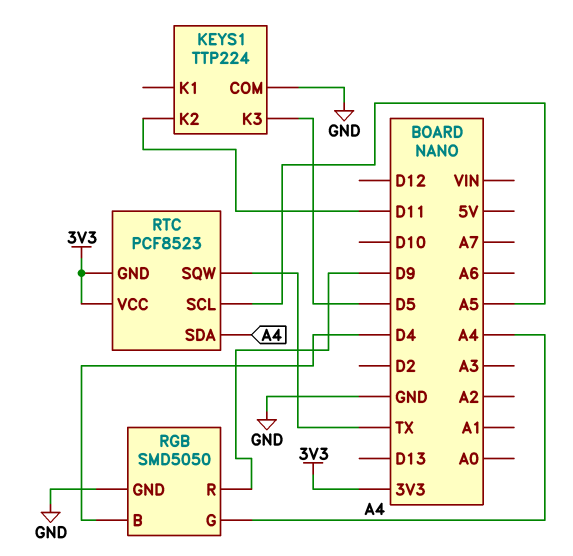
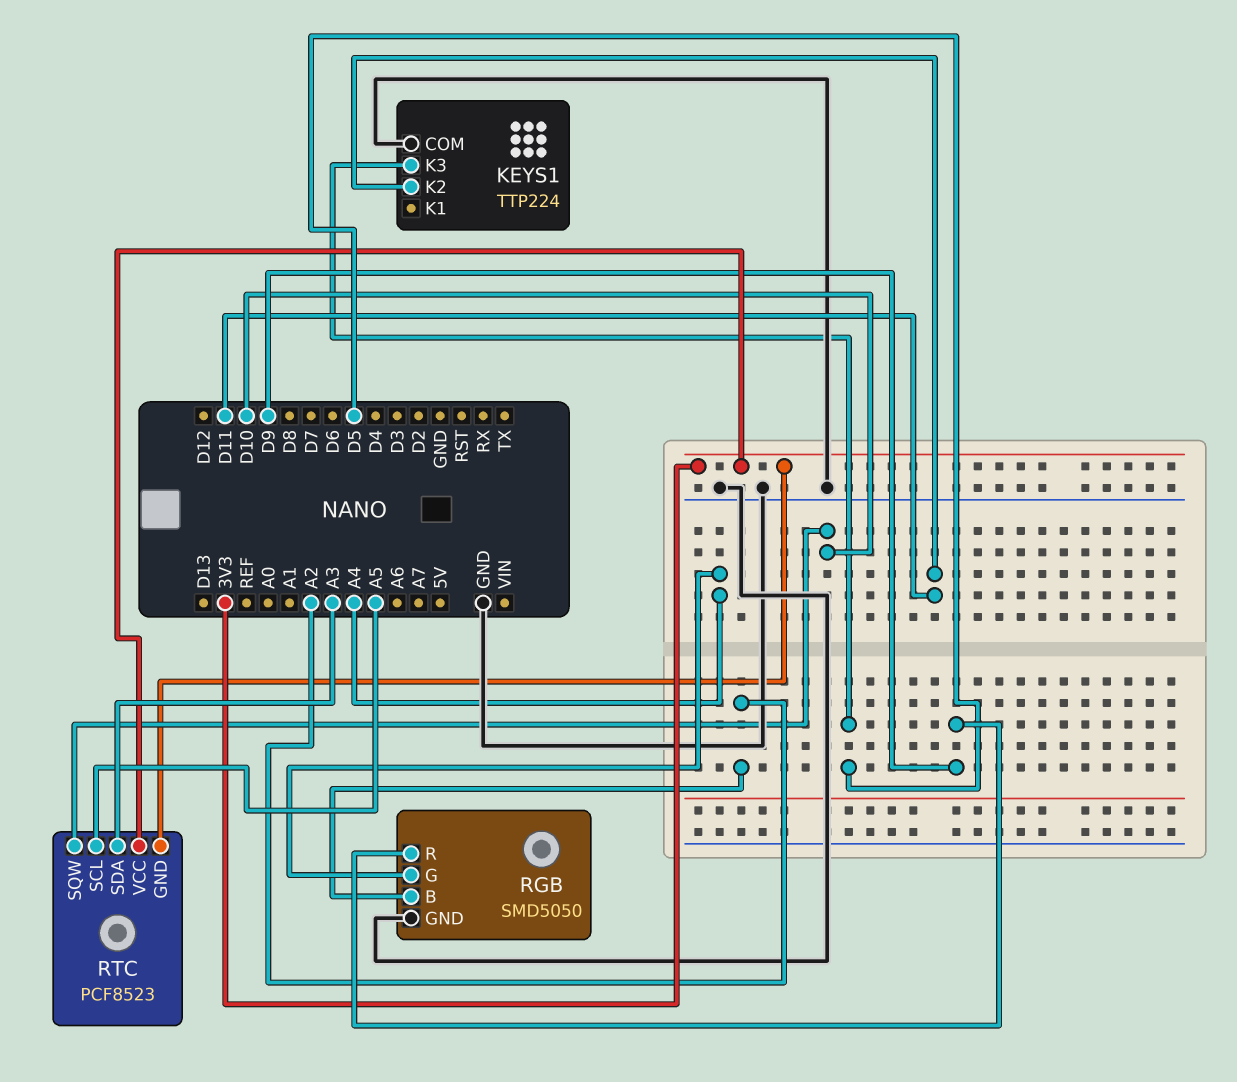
RGB pin B: D4 -> A2
RTC pin SDA: A4 -> A3
RTC pin SQW: TX -> D10

